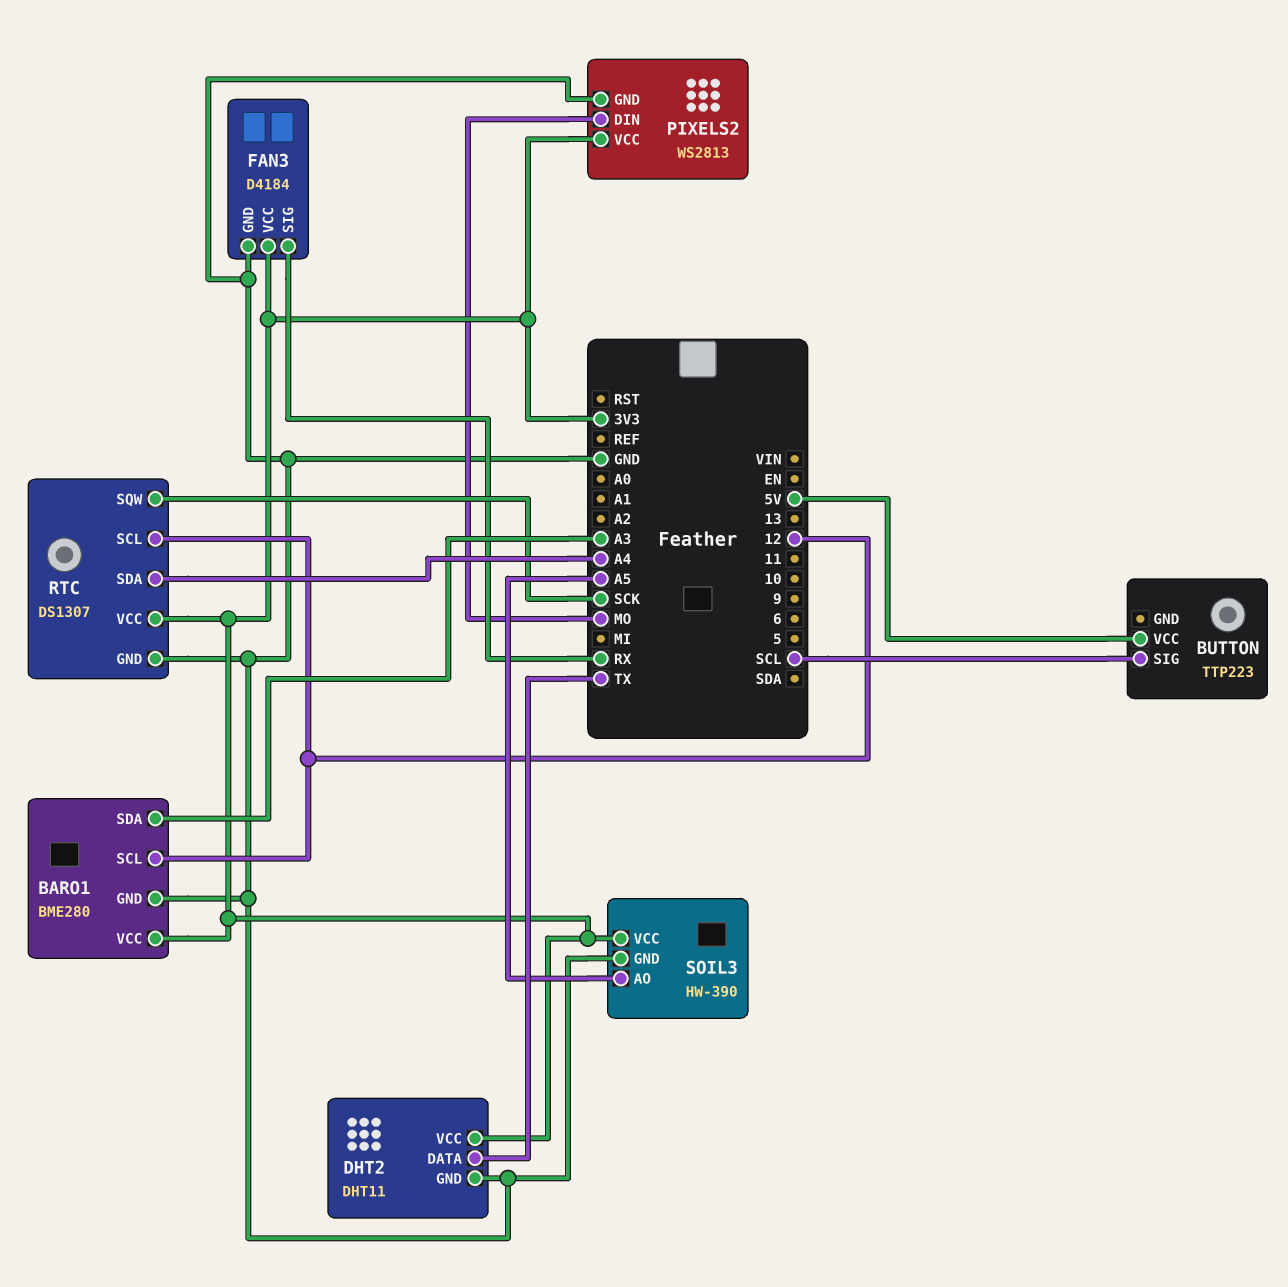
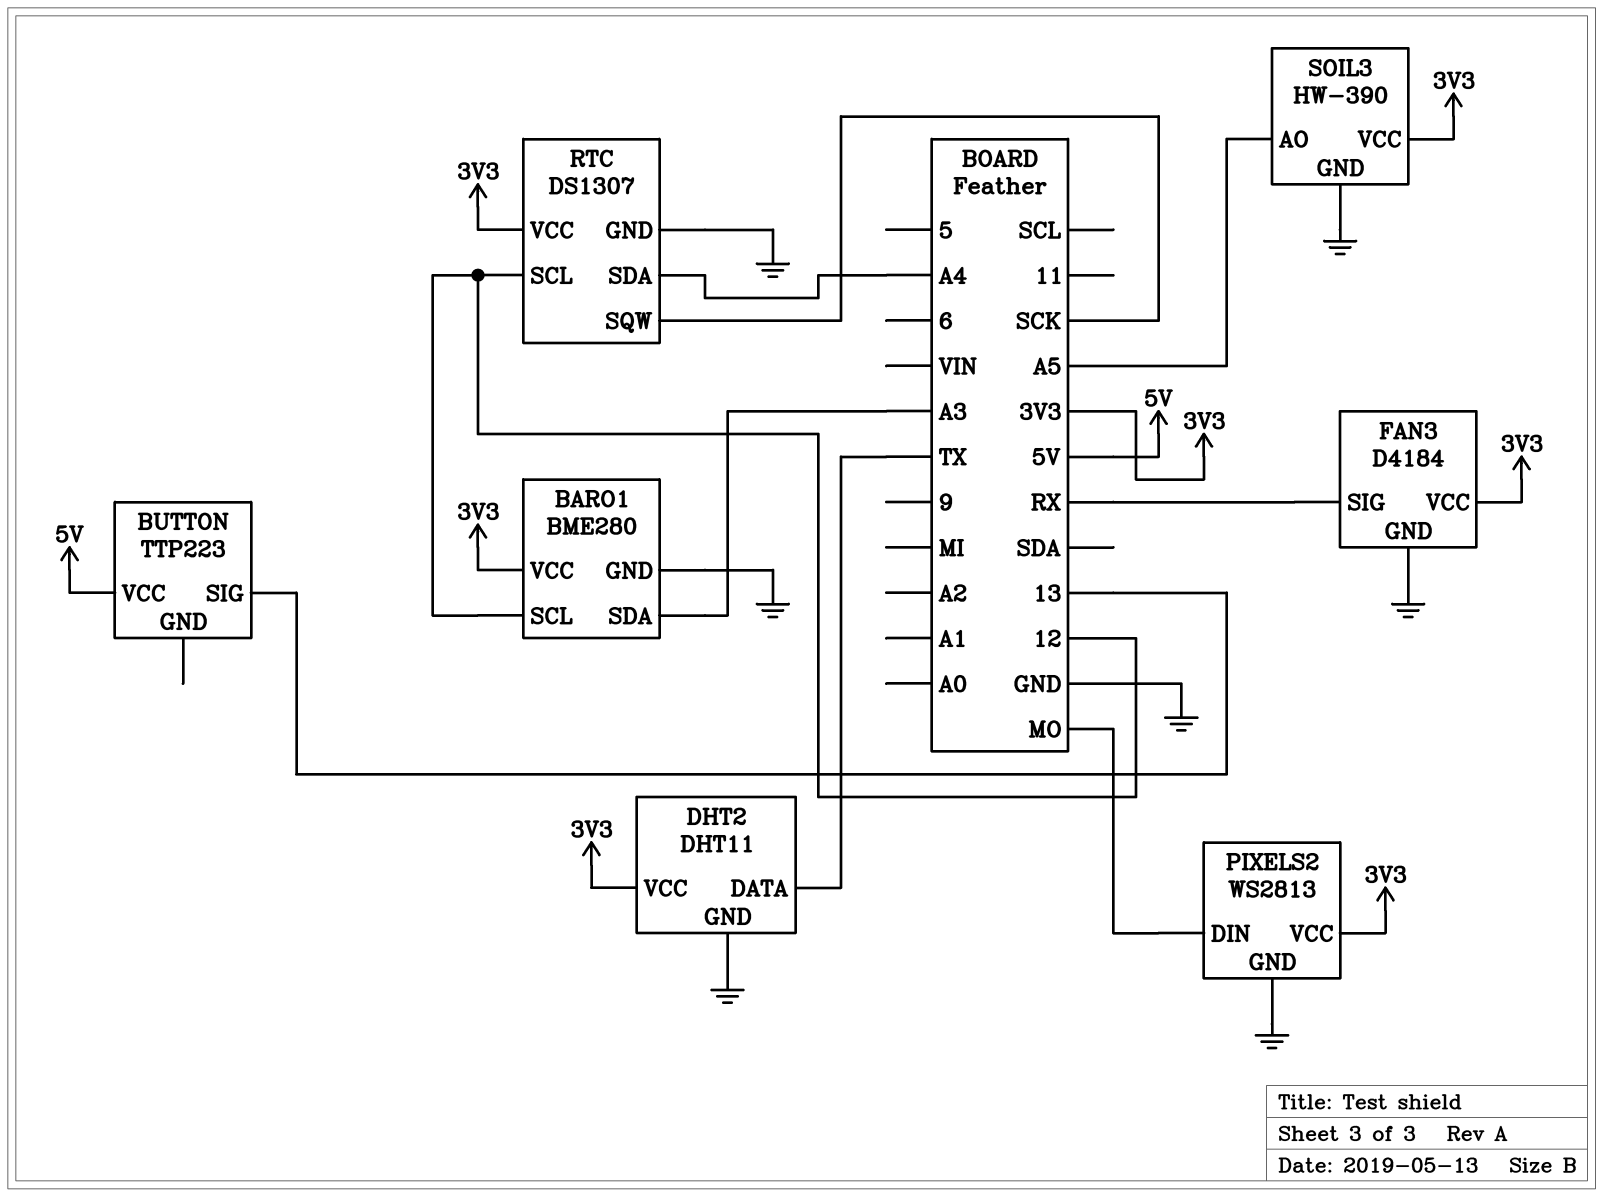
BUTTON pin SIG: SCL -> 13

